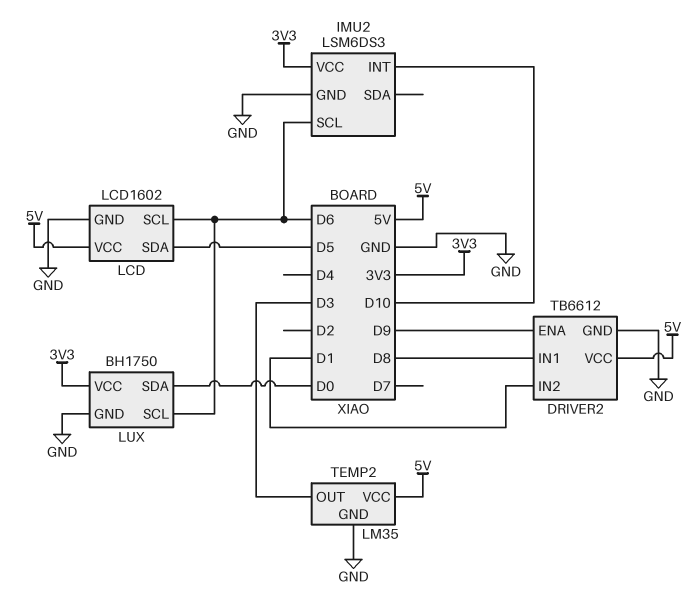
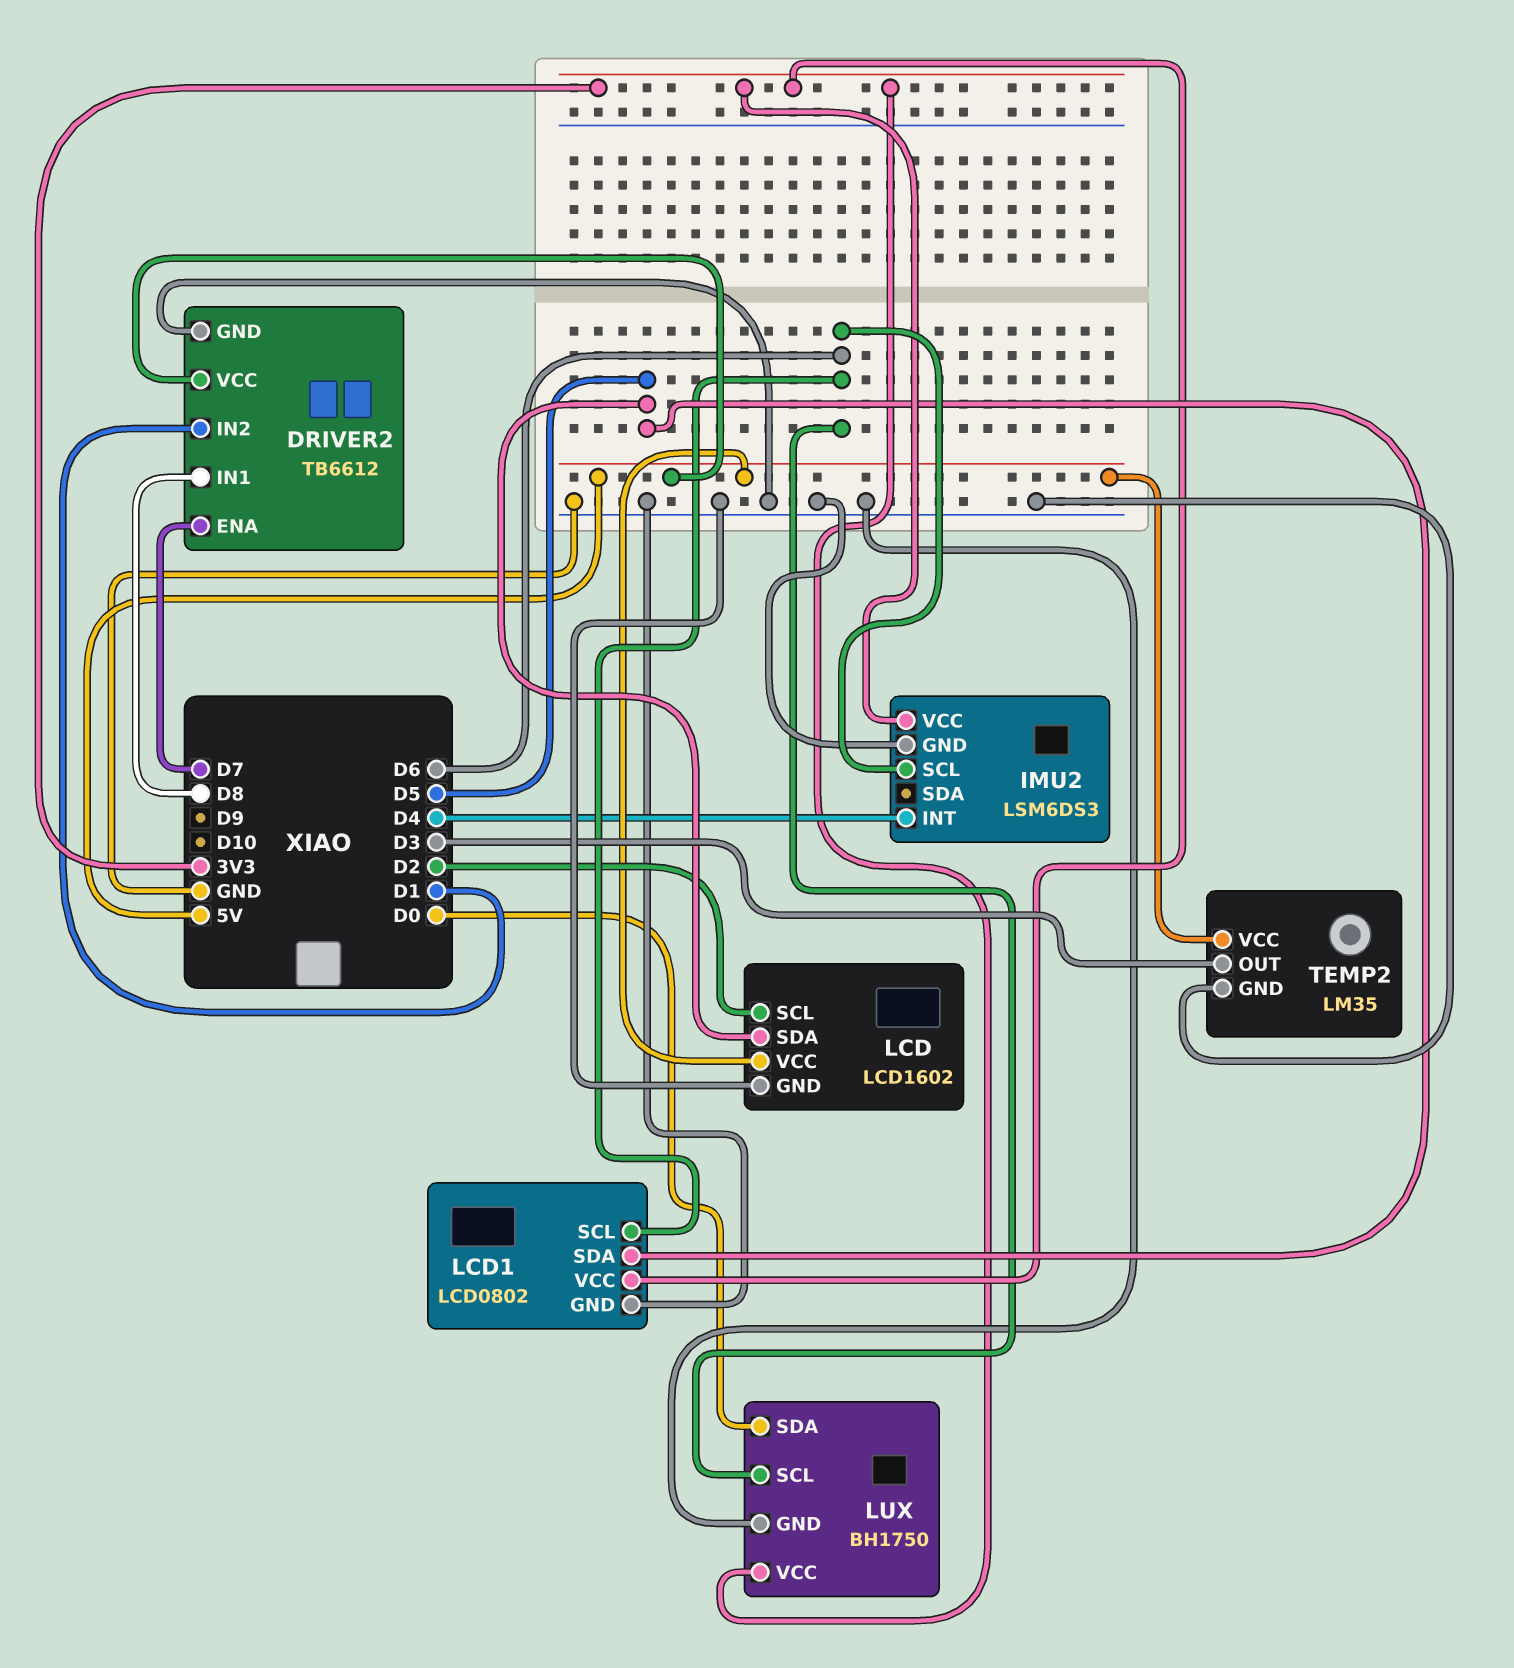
DRIVER2 pin ENA: D9 -> D7
IMU2 pin INT: D10 -> D4
LCD pin SCL: D6 -> D2
LCD1: none -> LCD0802
LCD1 pin GND: none -> GND
LCD1 pin SCL: none -> D6
LCD1 pin SDA: none -> D5
LCD1 pin VCC: none -> 3V3

